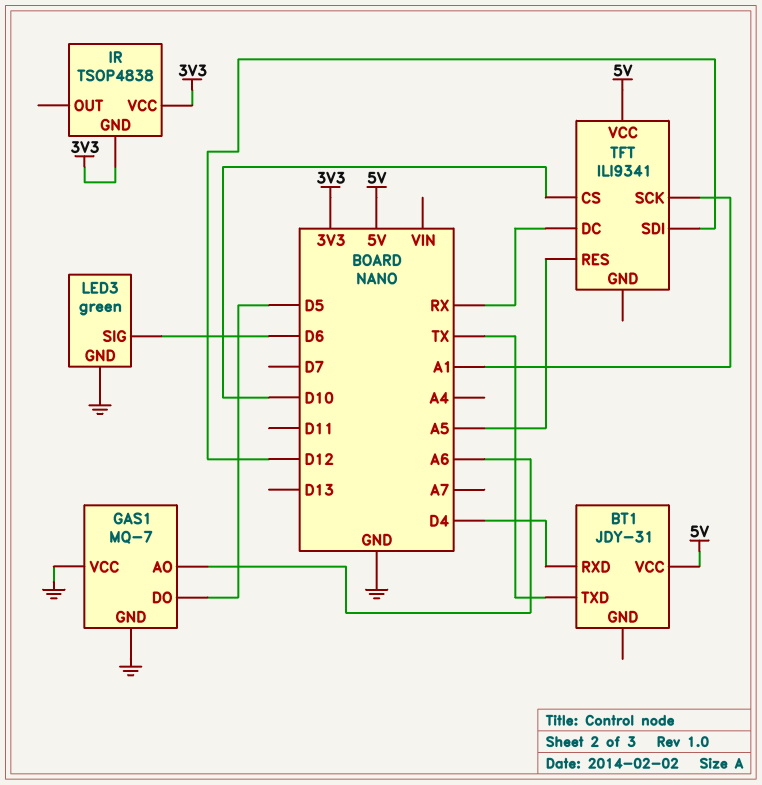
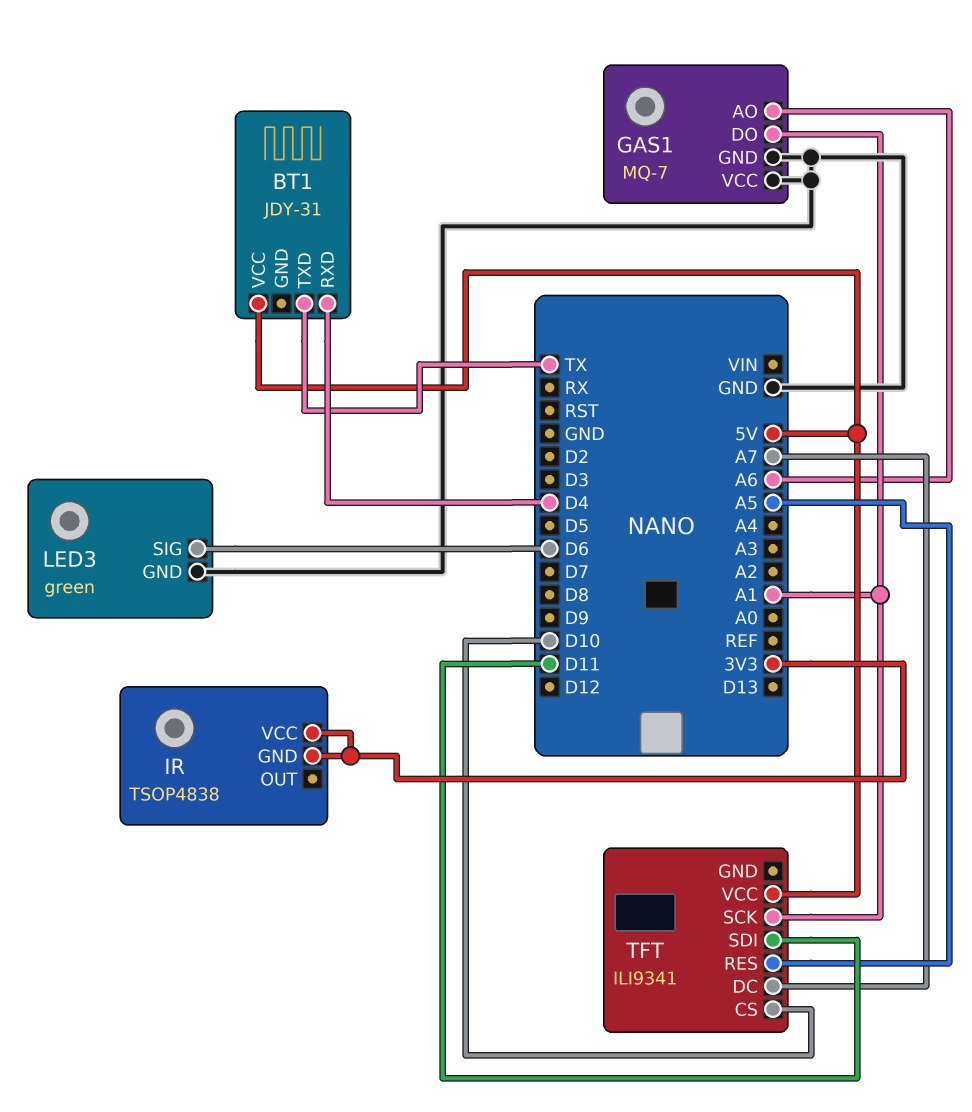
GAS1 pin DO: D5 -> A1
TFT pin DC: RX -> A7
TFT pin SDI: D12 -> D11

